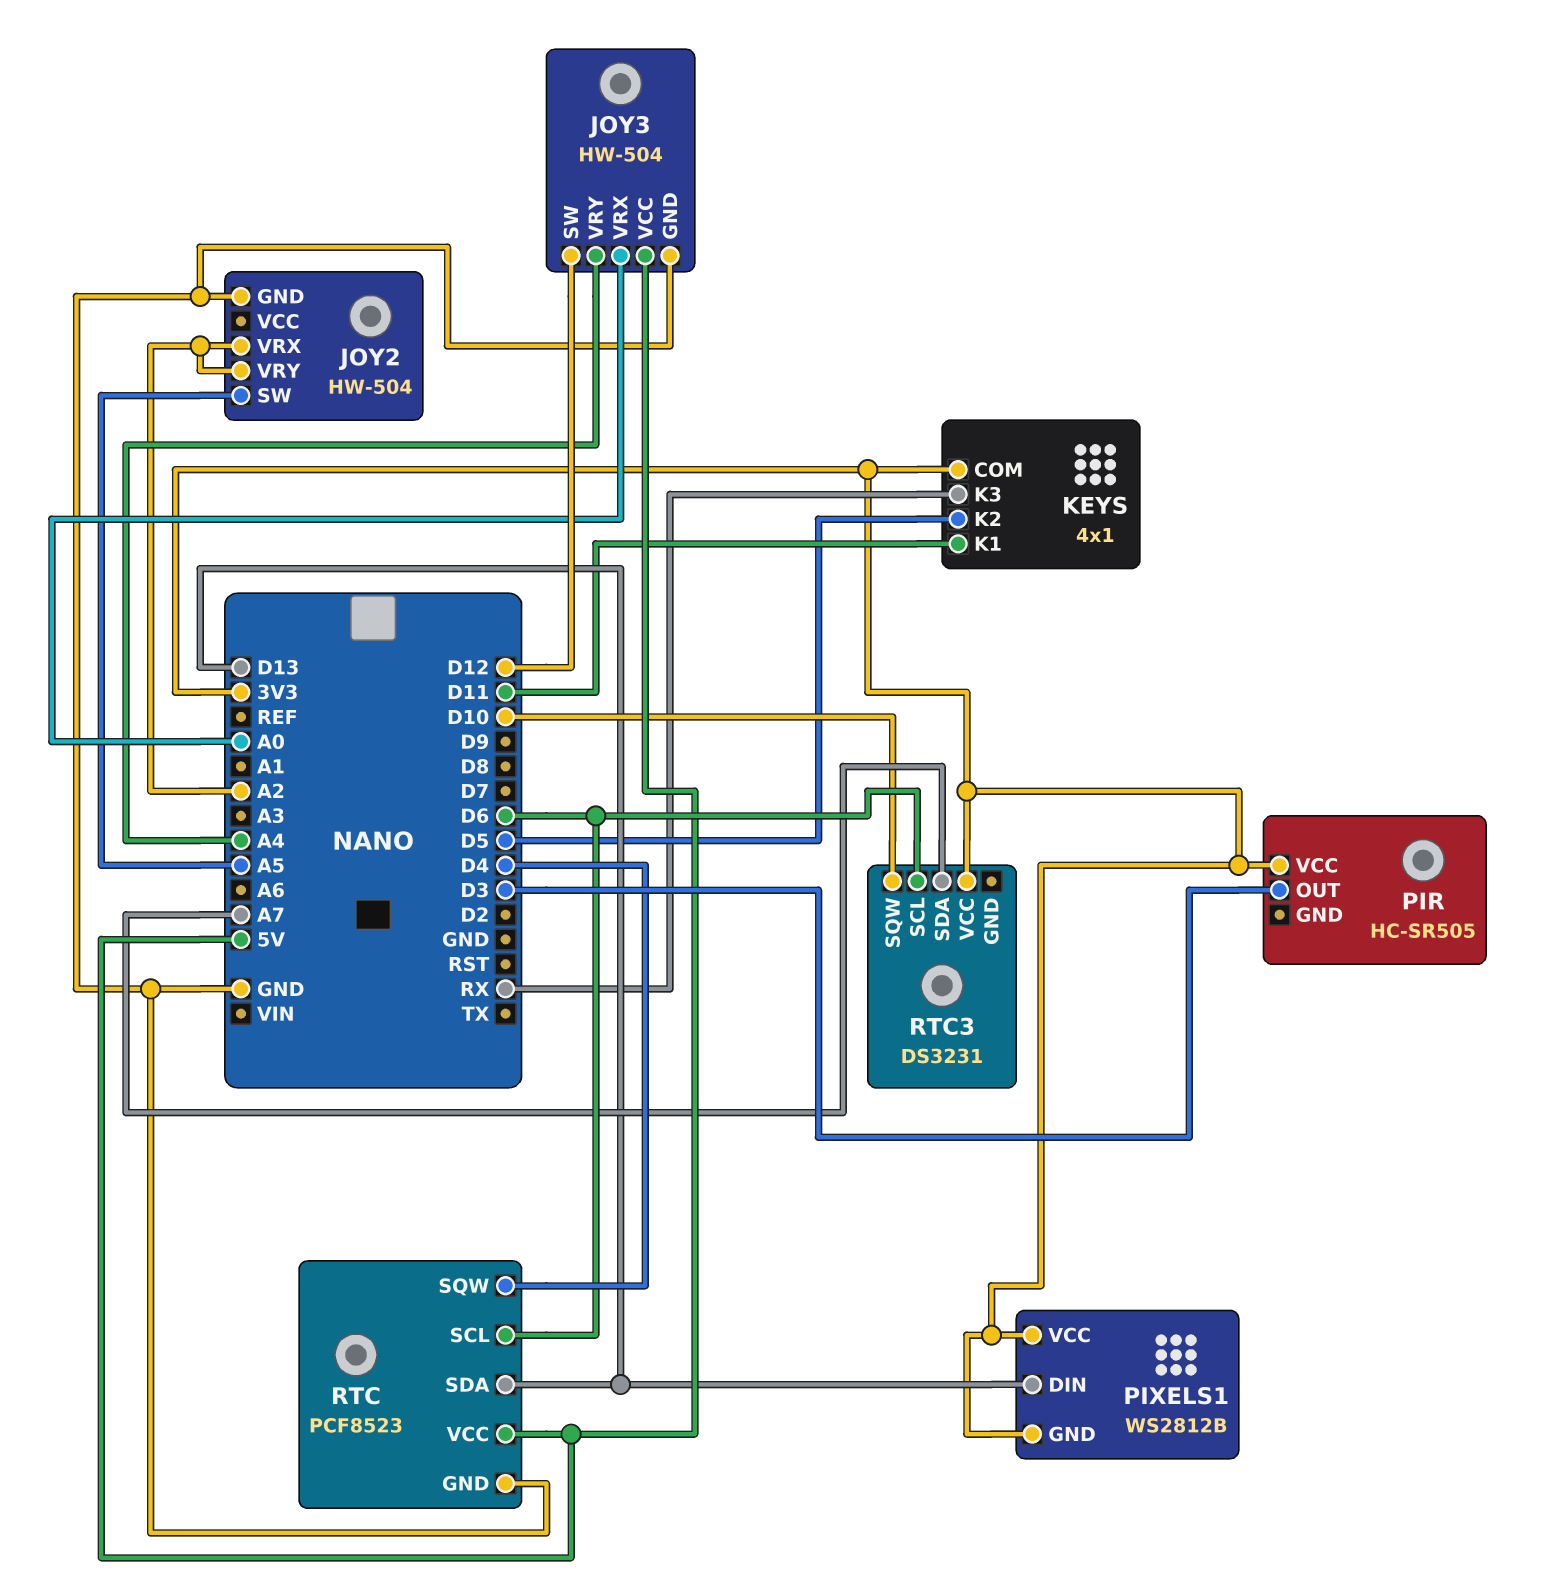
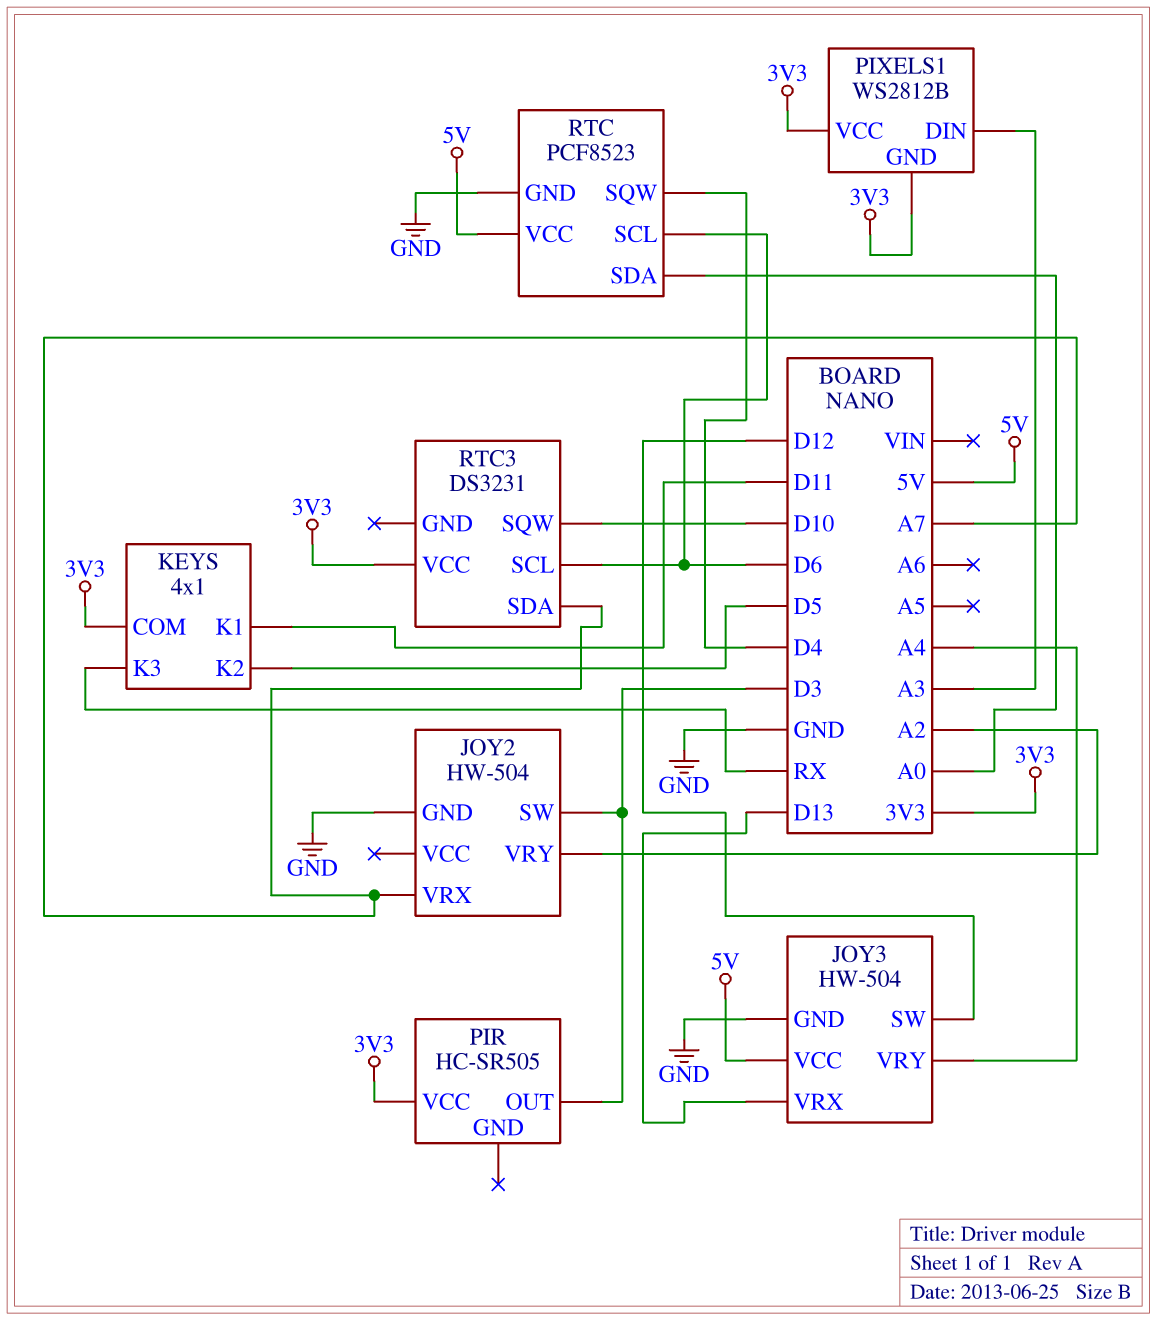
JOY2 pin SW: A5 -> D3
JOY2 pin VRX: A2 -> A7
JOY3 pin VRX: A0 -> D13
PIXELS1 pin DIN: D13 -> A3
RTC pin SDA: D13 -> A0

